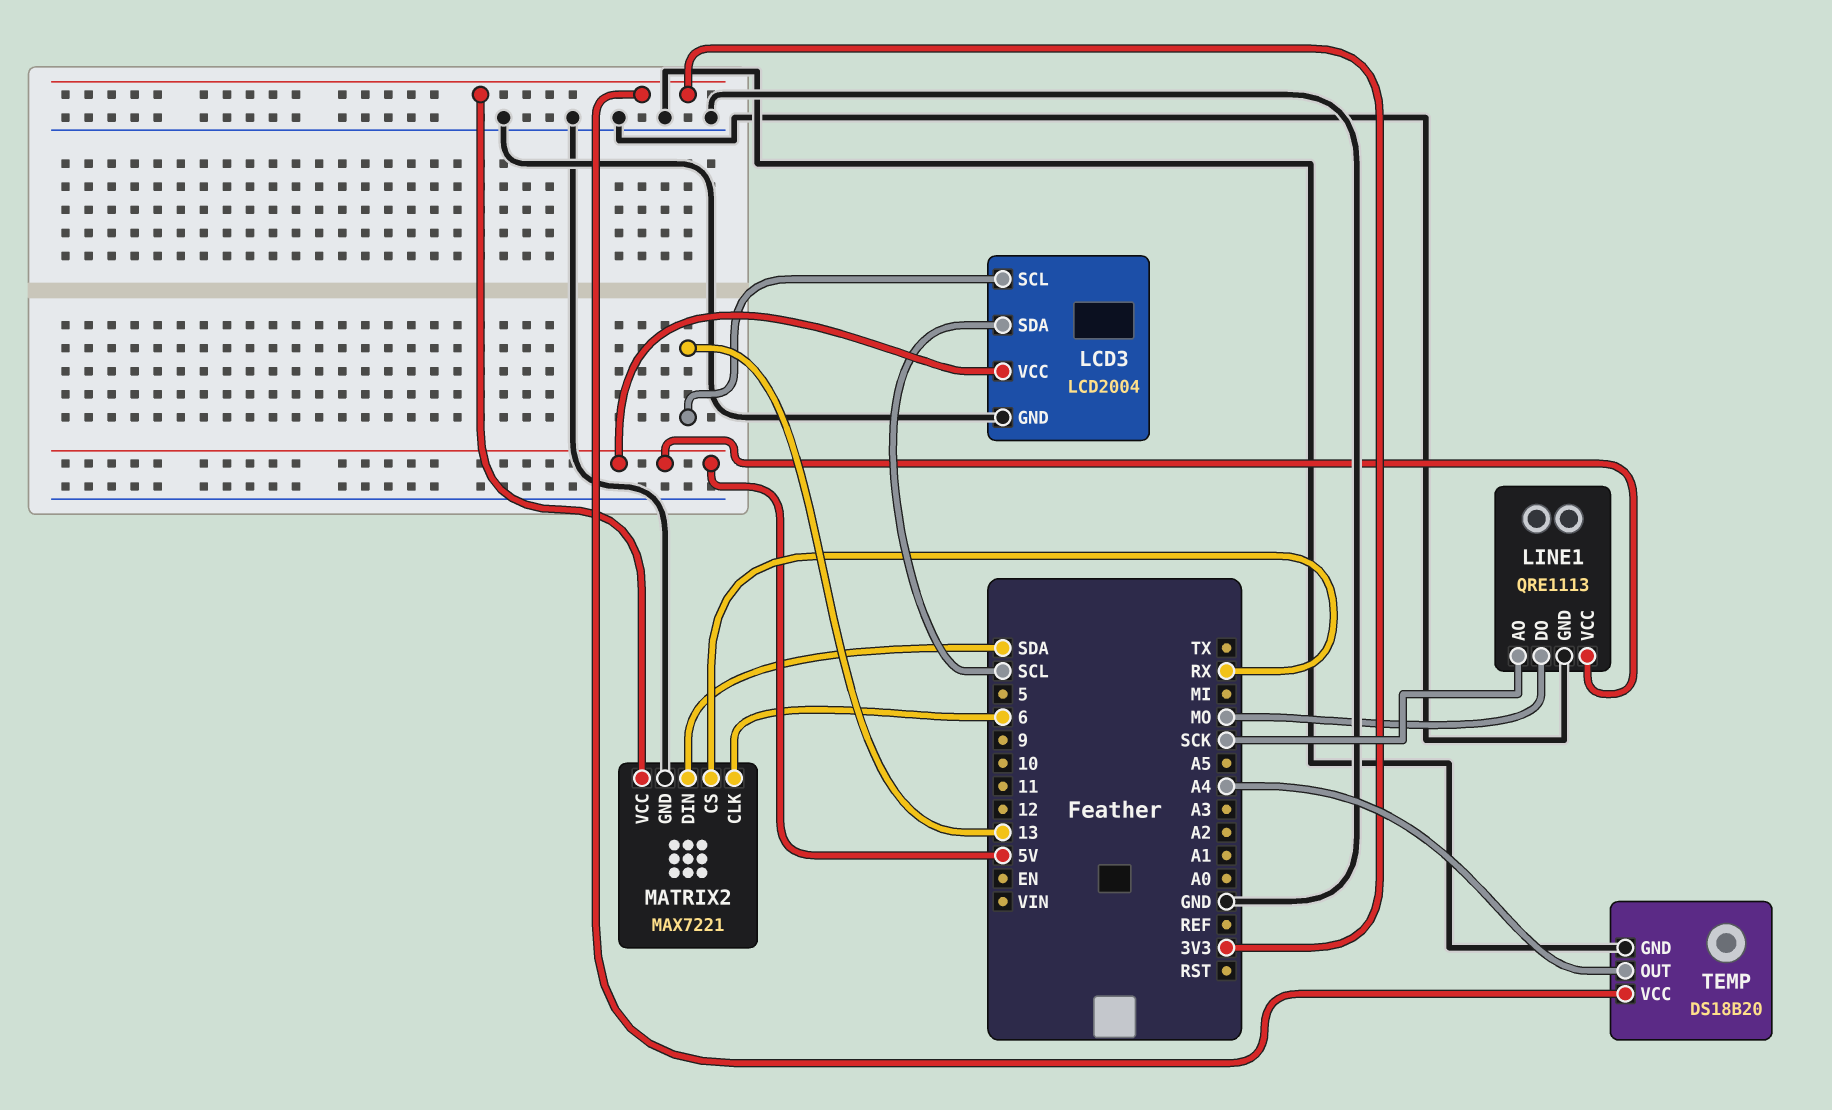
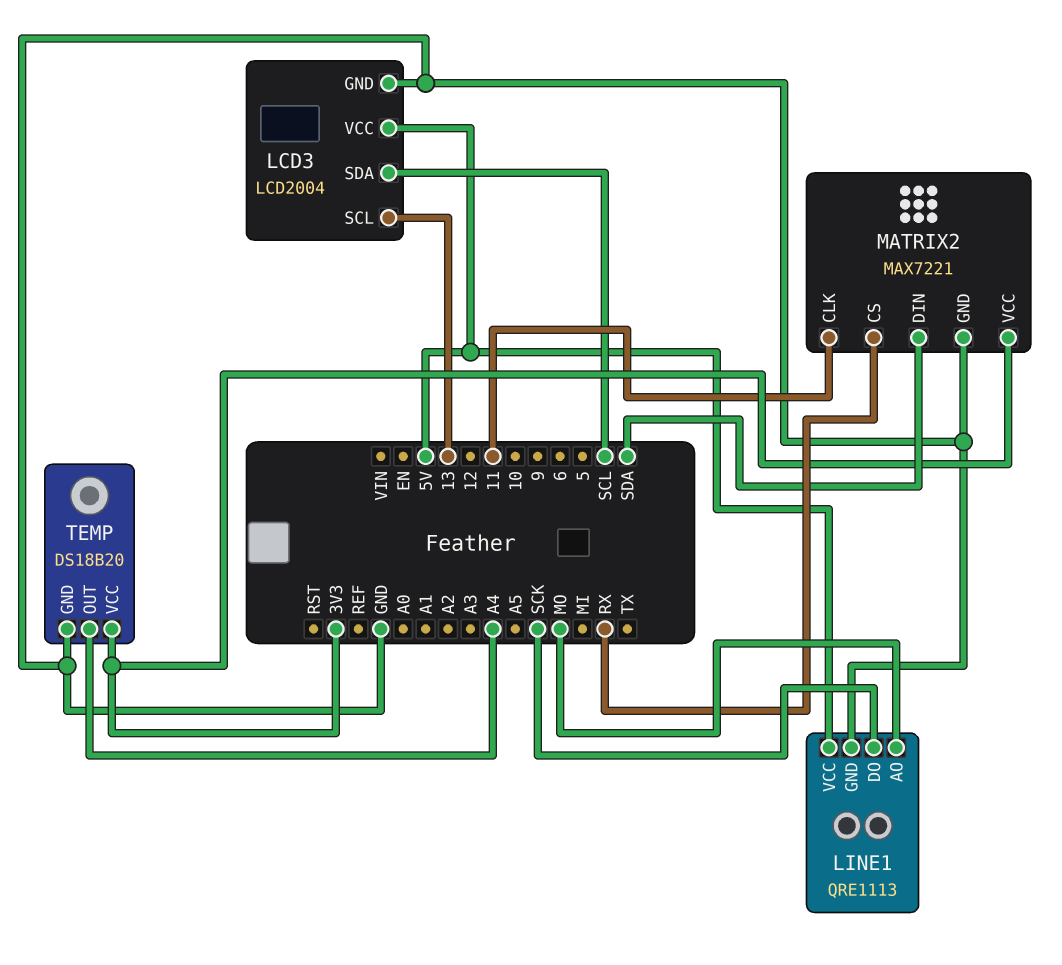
LINE1 pin AO: SCK -> MO
LINE1 pin DO: MO -> SCK
MATRIX2 pin CLK: 6 -> 11

